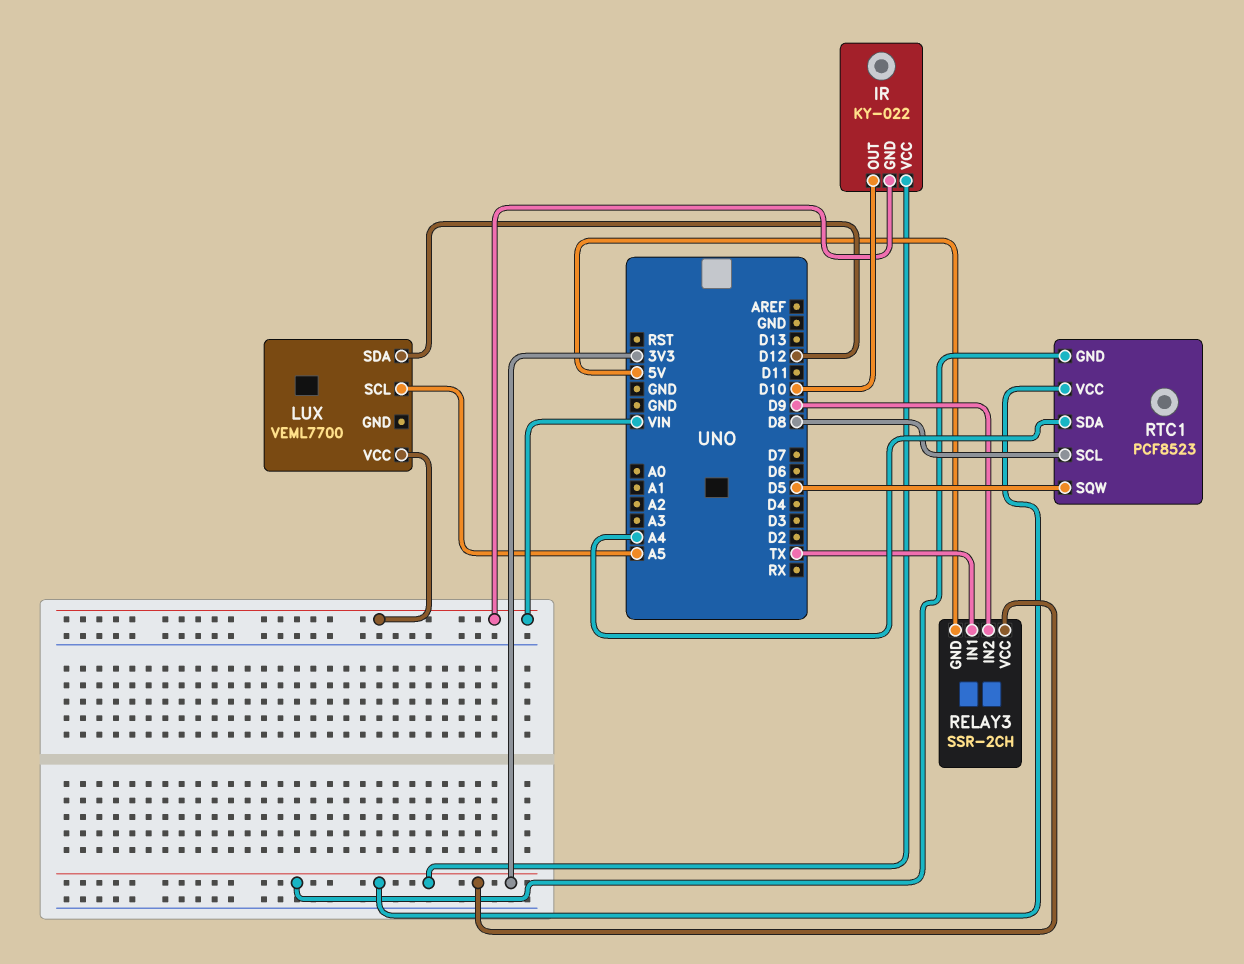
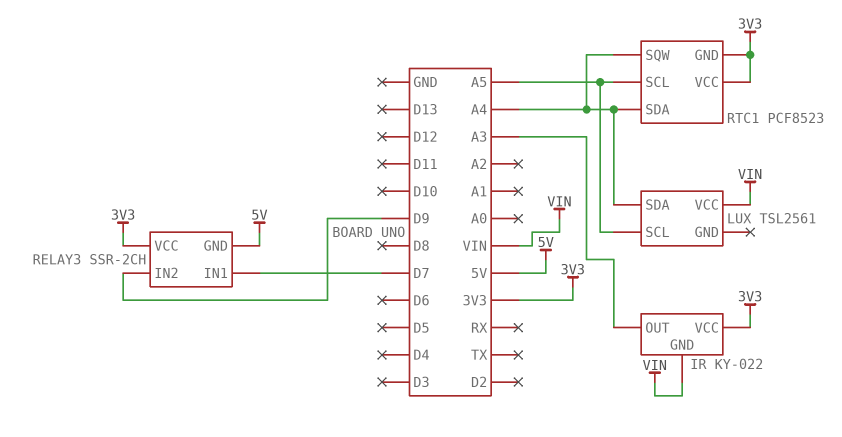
IR pin OUT: D10 -> A3
LUX: VEML7700 -> TSL2561
LUX pin SDA: D12 -> A4
RELAY3 pin IN1: TX -> D7
RTC1 pin SCL: D8 -> A5
RTC1 pin SQW: D5 -> A4

